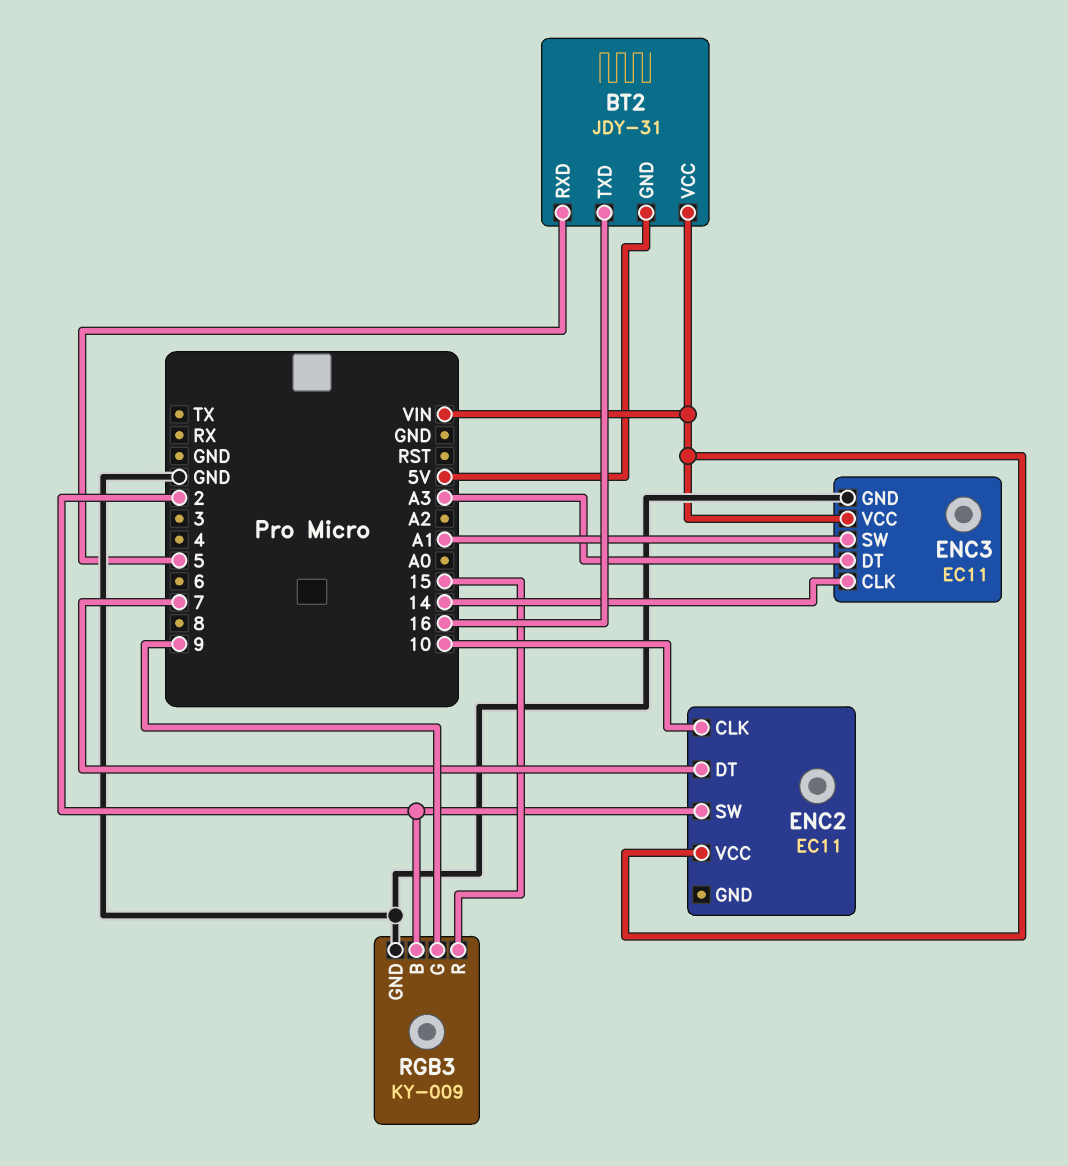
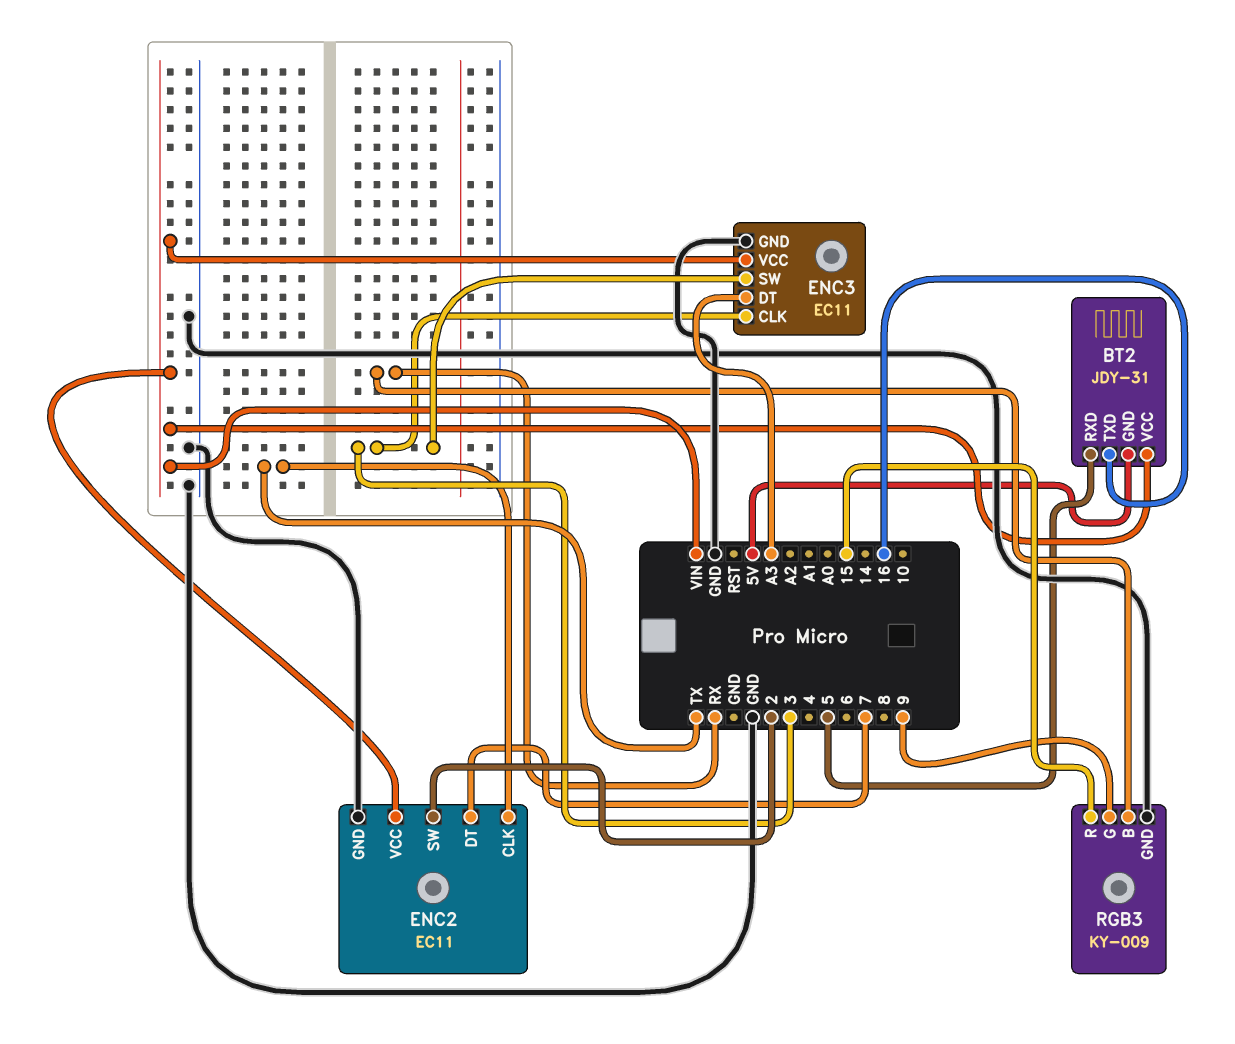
ENC2 pin CLK: 10 -> TX
ENC2 pin GND: none -> GND
ENC3 pin CLK: 14 -> 3
ENC3 pin SW: A1 -> 3
RGB3 pin B: 2 -> RX

